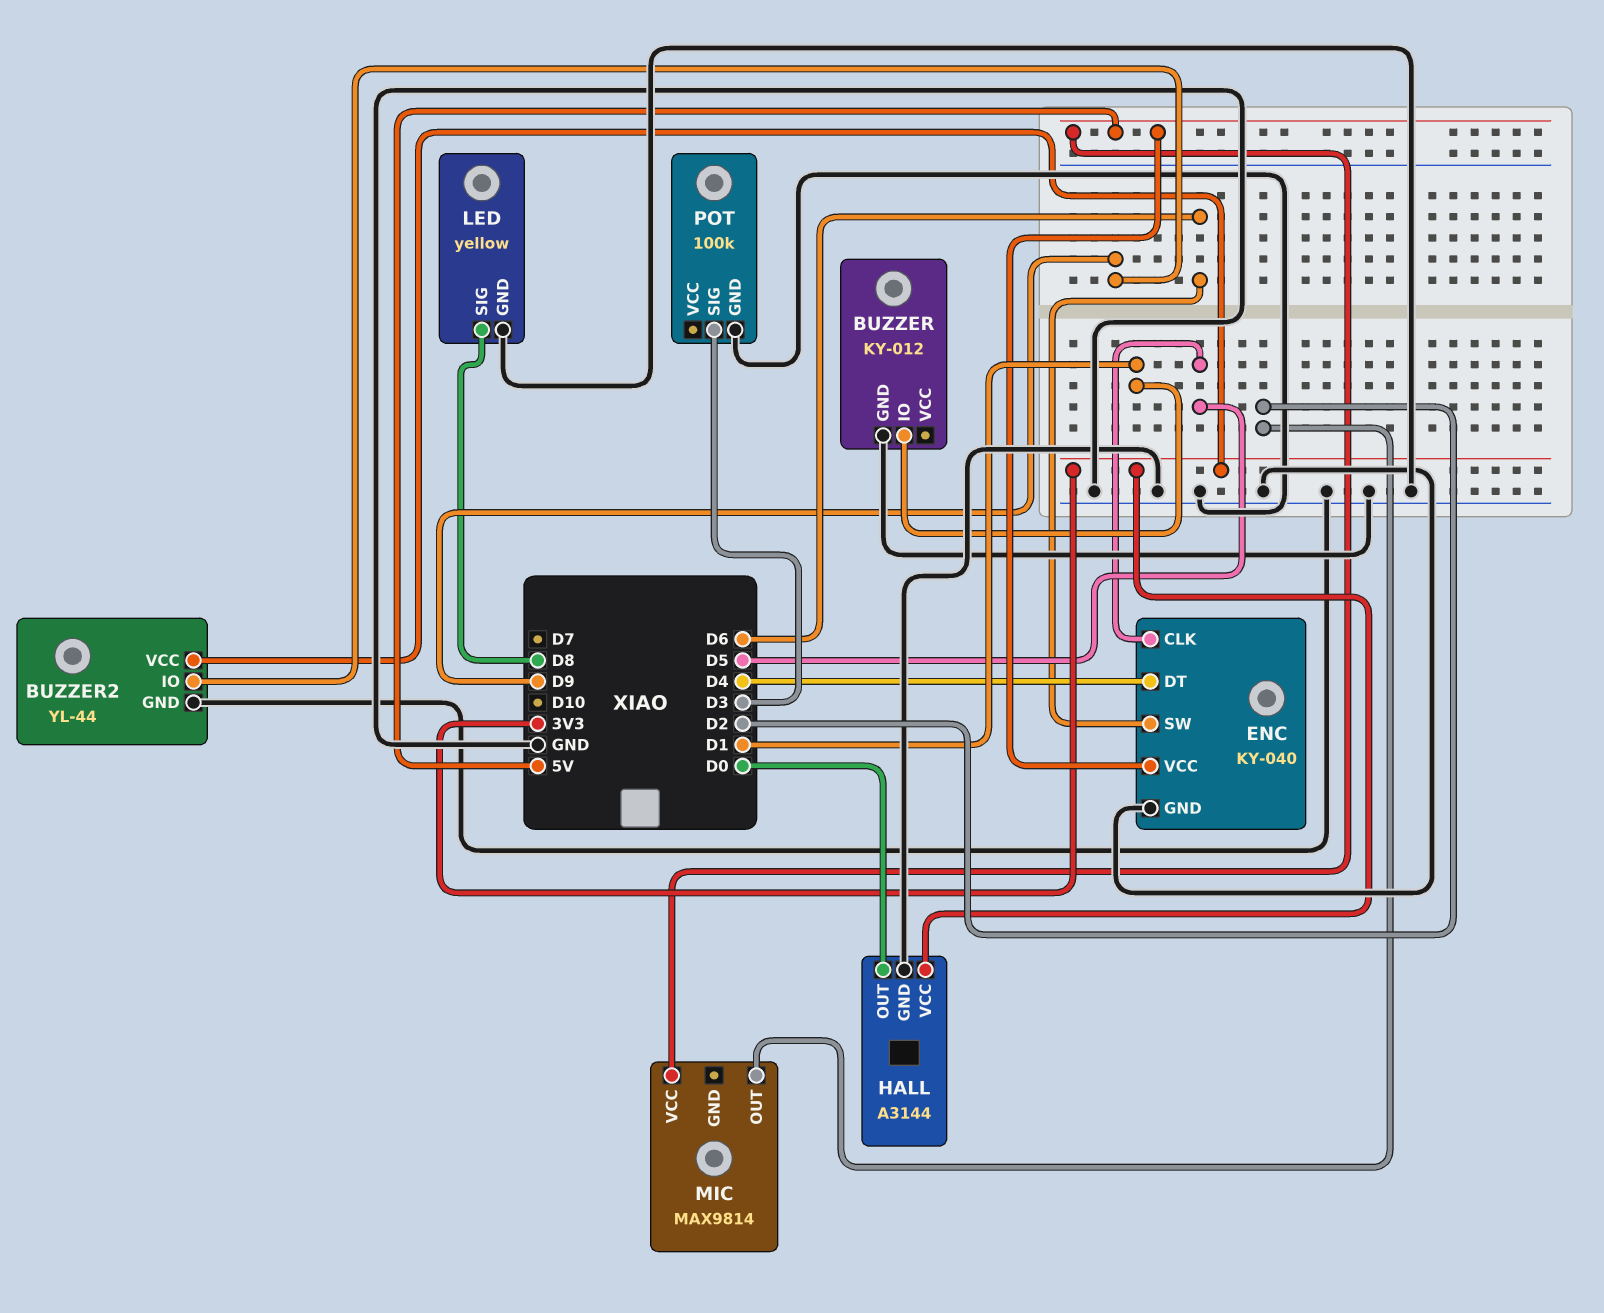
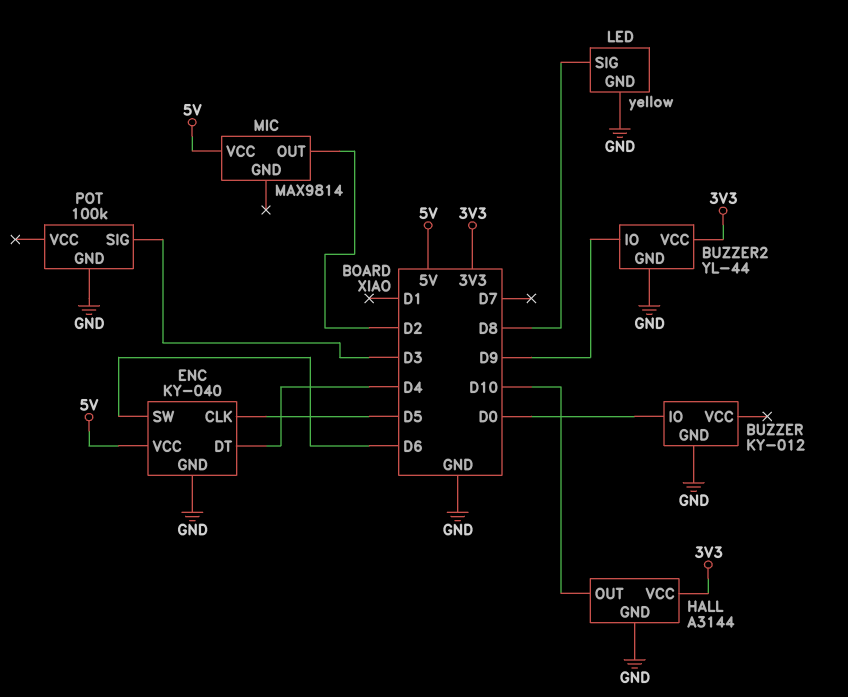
BUZZER pin IO: D1 -> D0
HALL pin OUT: D0 -> D10

